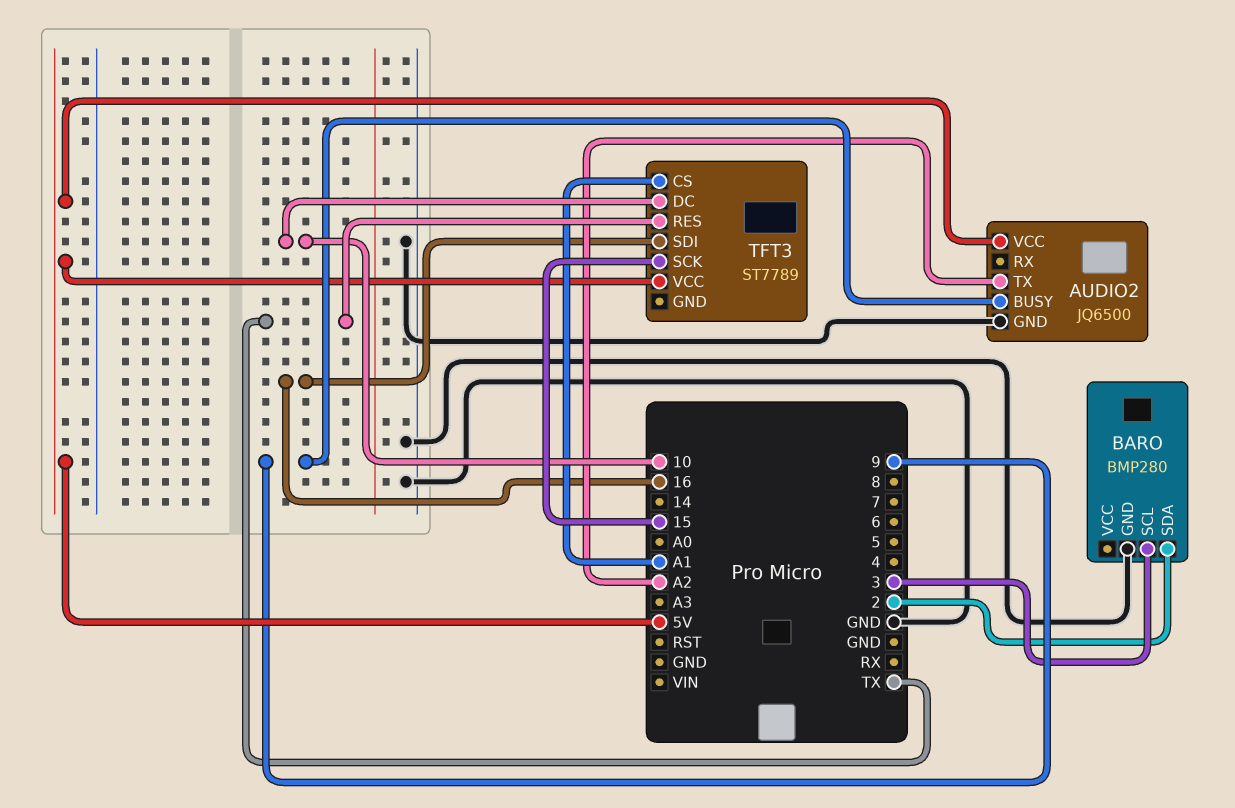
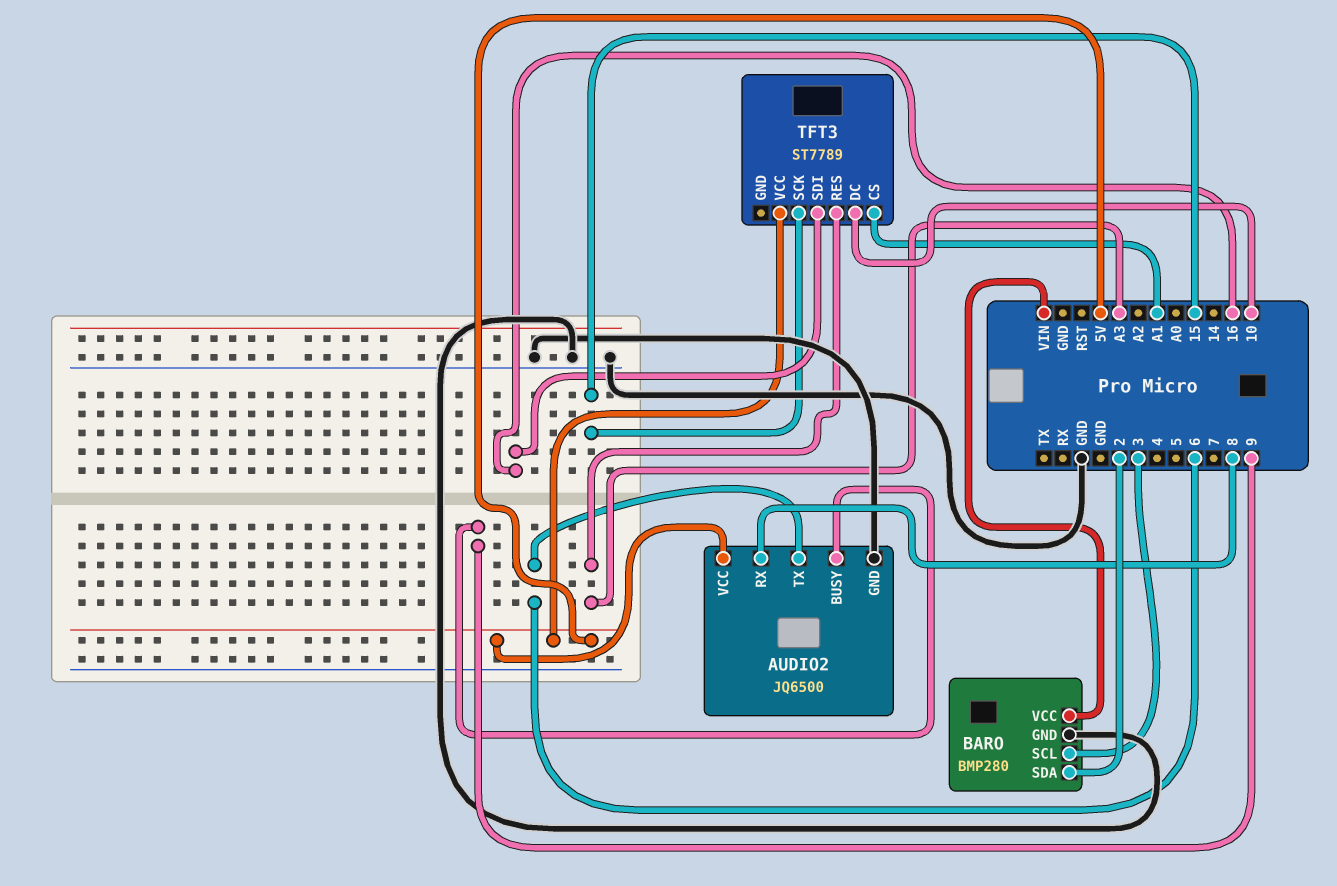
AUDIO2 pin RX: none -> 8
AUDIO2 pin TX: A2 -> 6
BARO pin VCC: none -> VIN
TFT3 pin RES: TX -> A3

